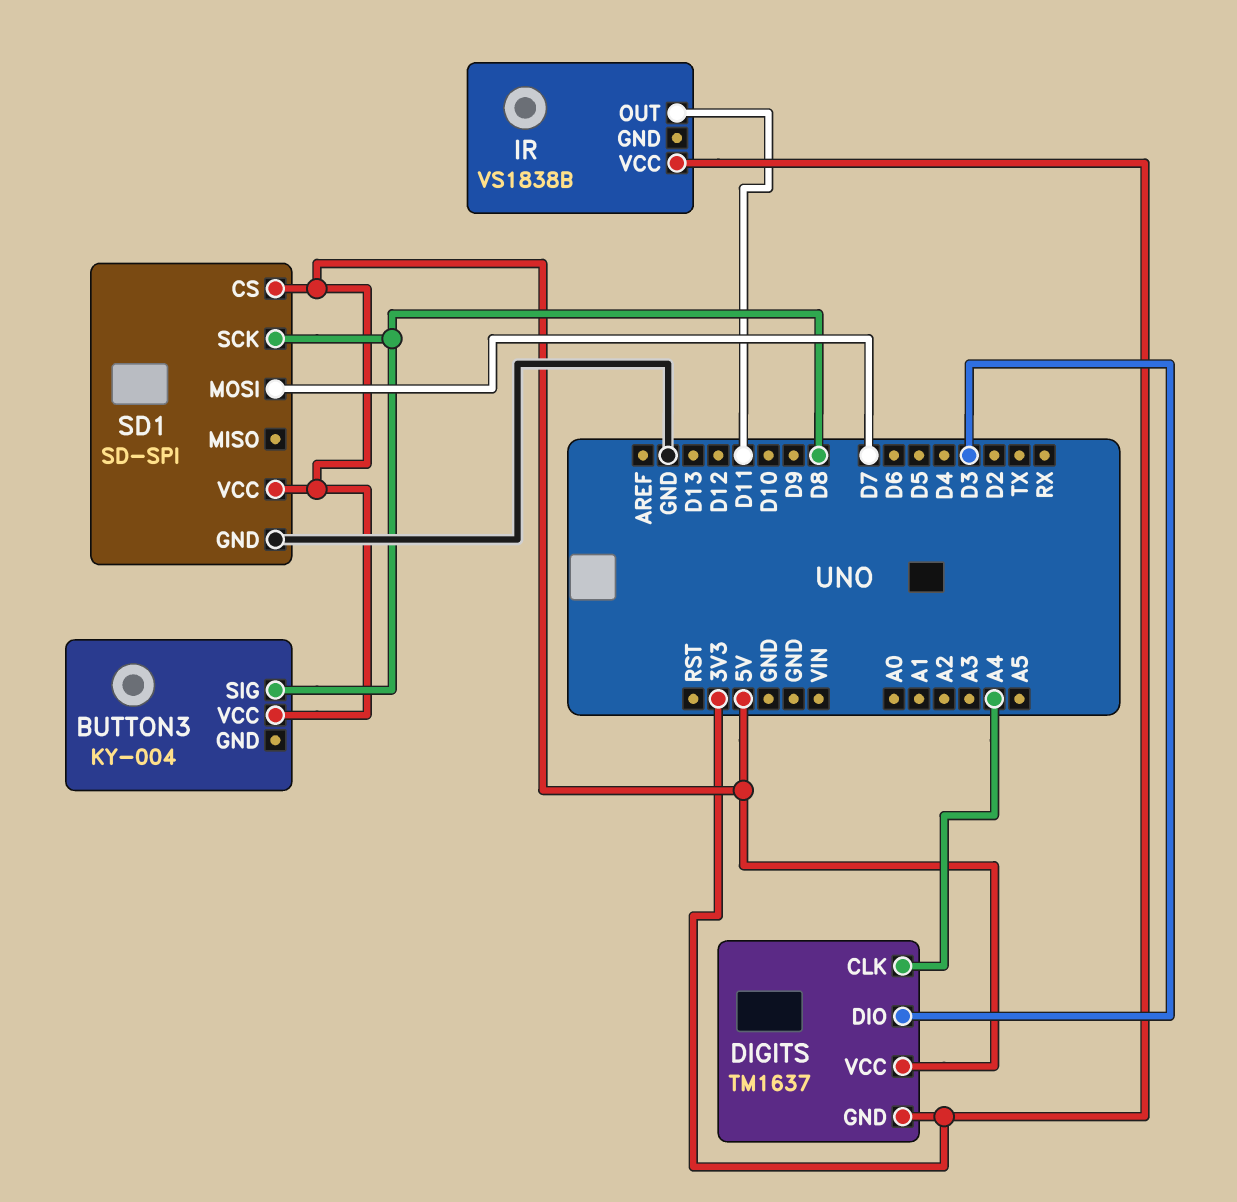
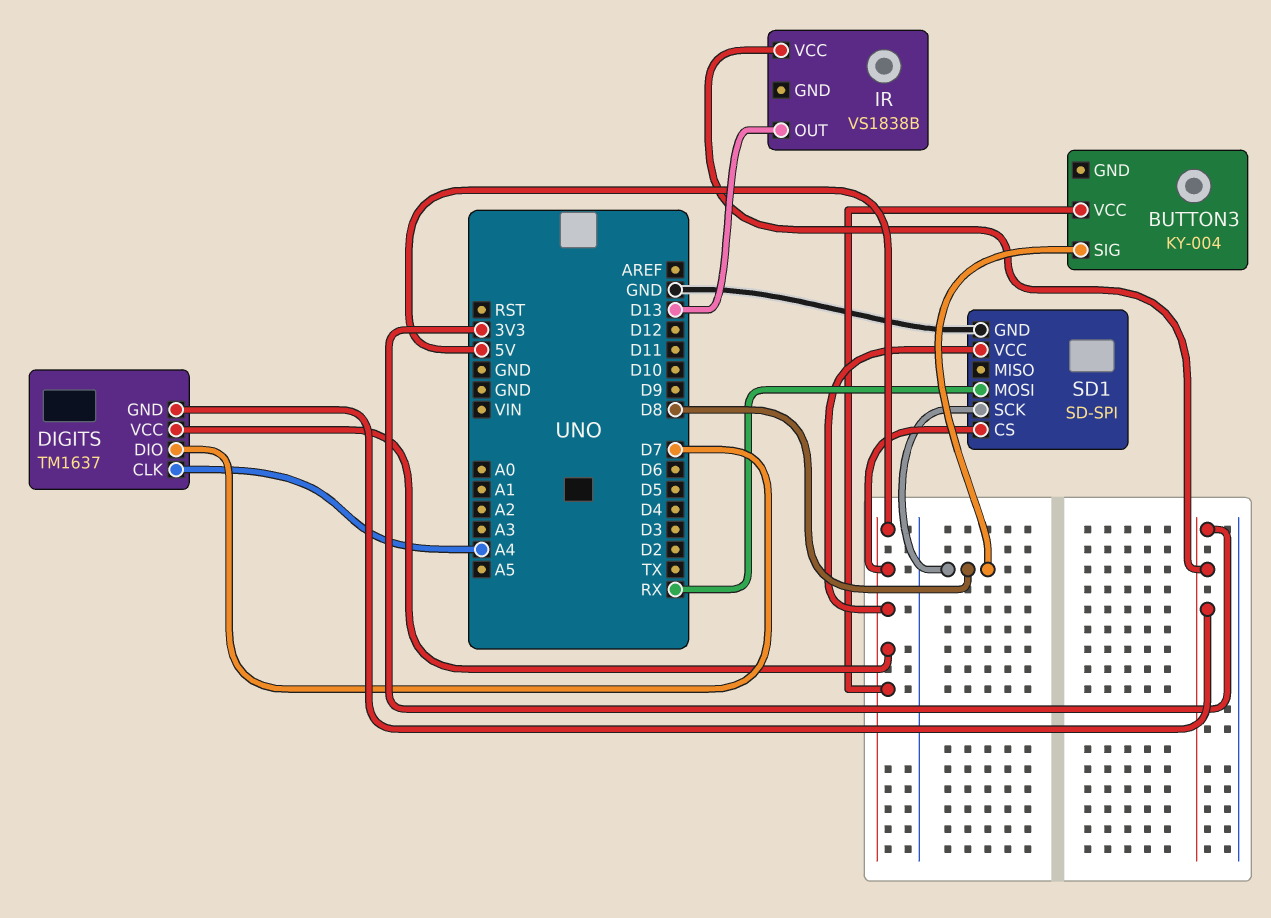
DIGITS pin DIO: D3 -> D7
IR pin OUT: D11 -> D13
SD1 pin MOSI: D7 -> RX

